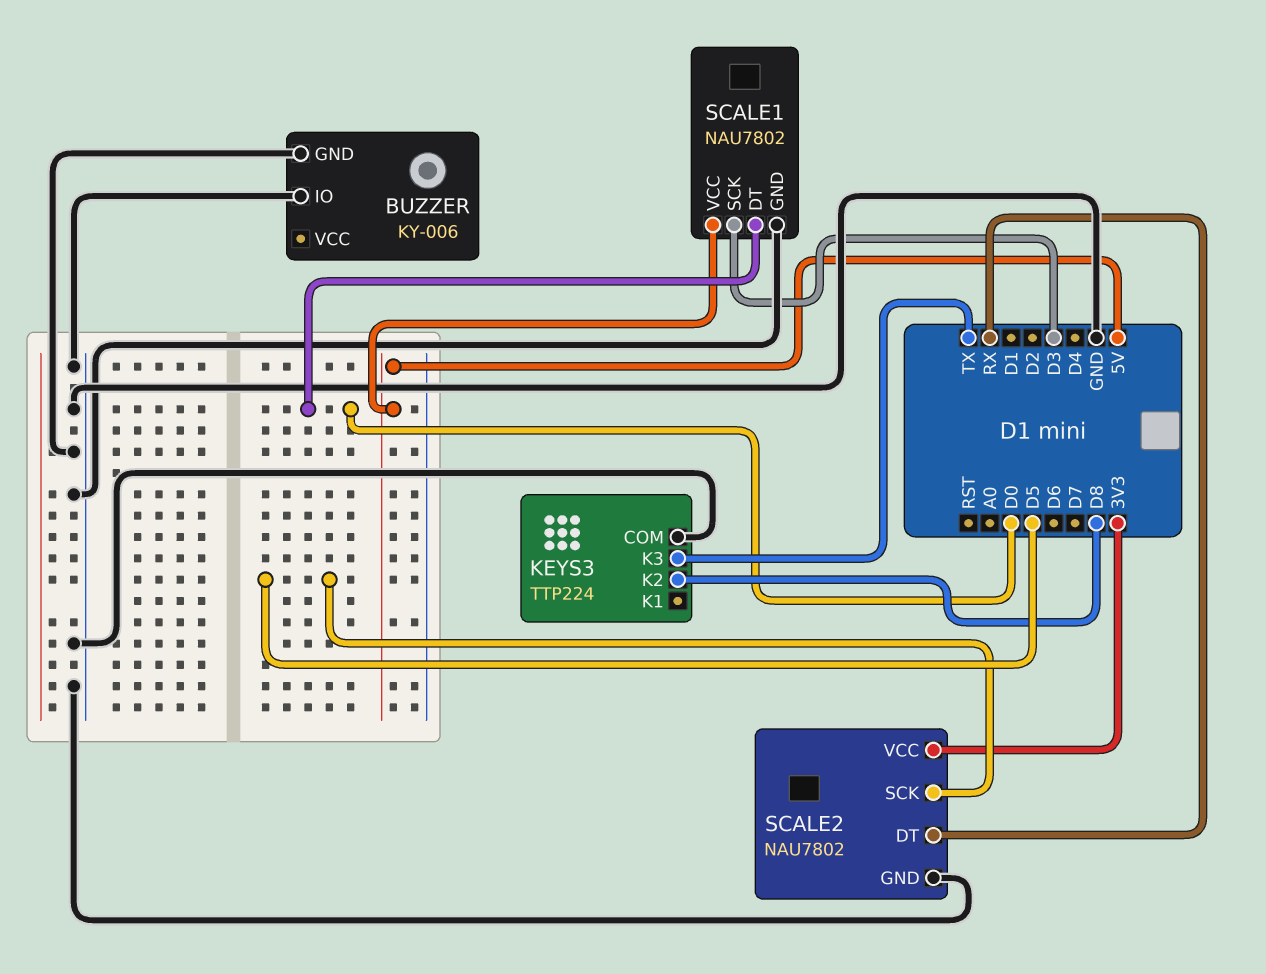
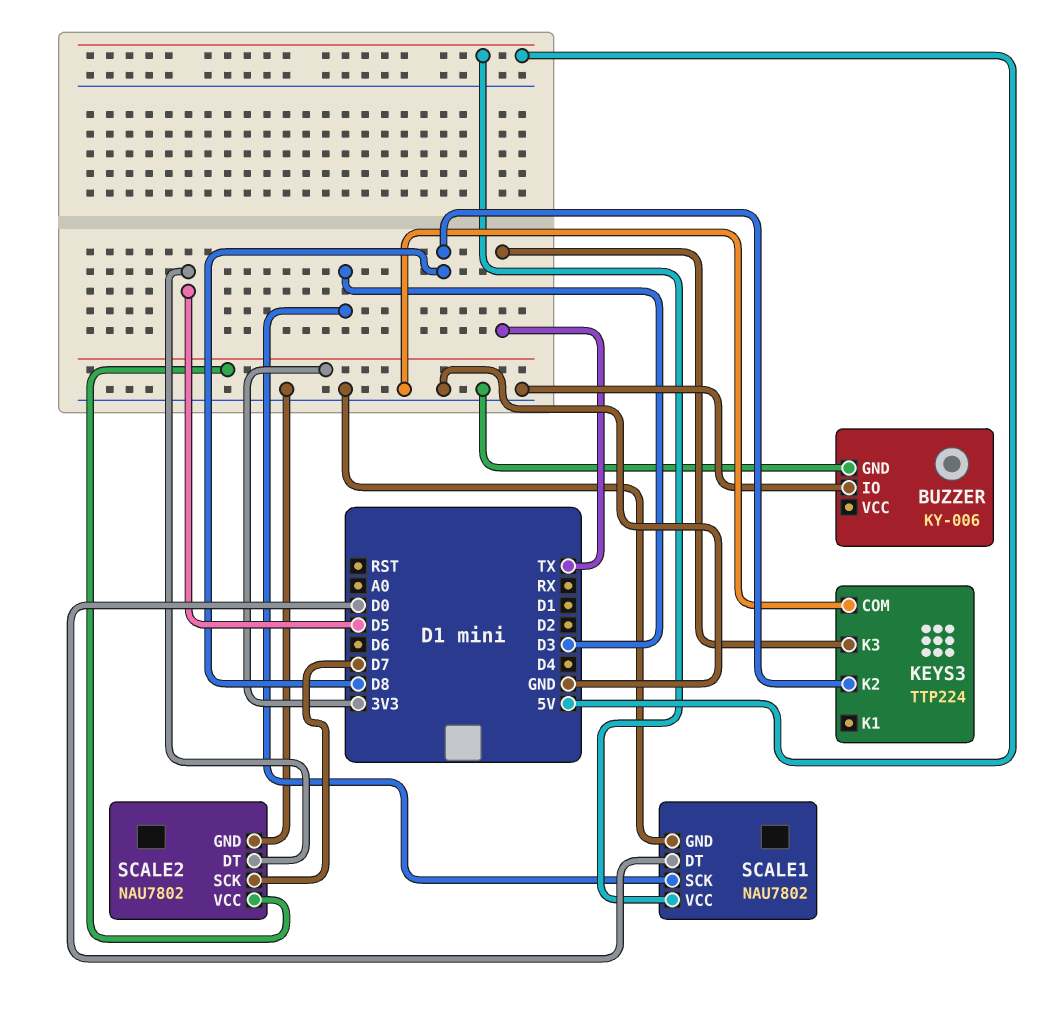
SCALE2 pin DT: RX -> D5
SCALE2 pin SCK: D5 -> D7

